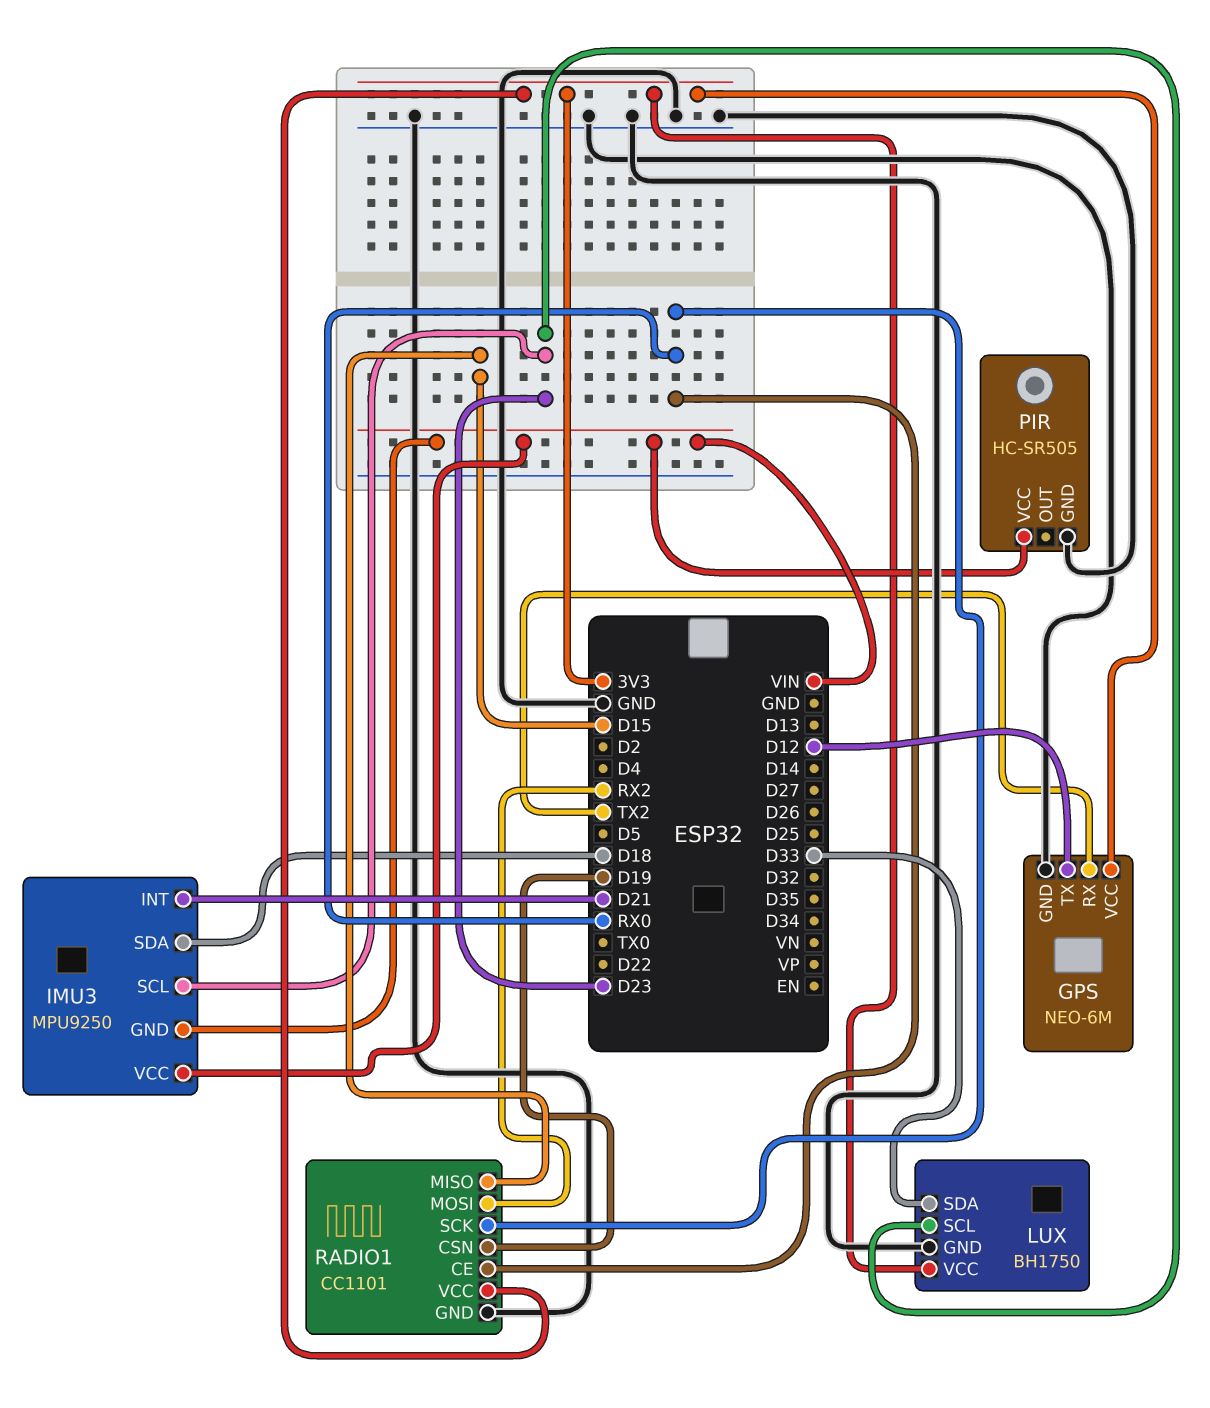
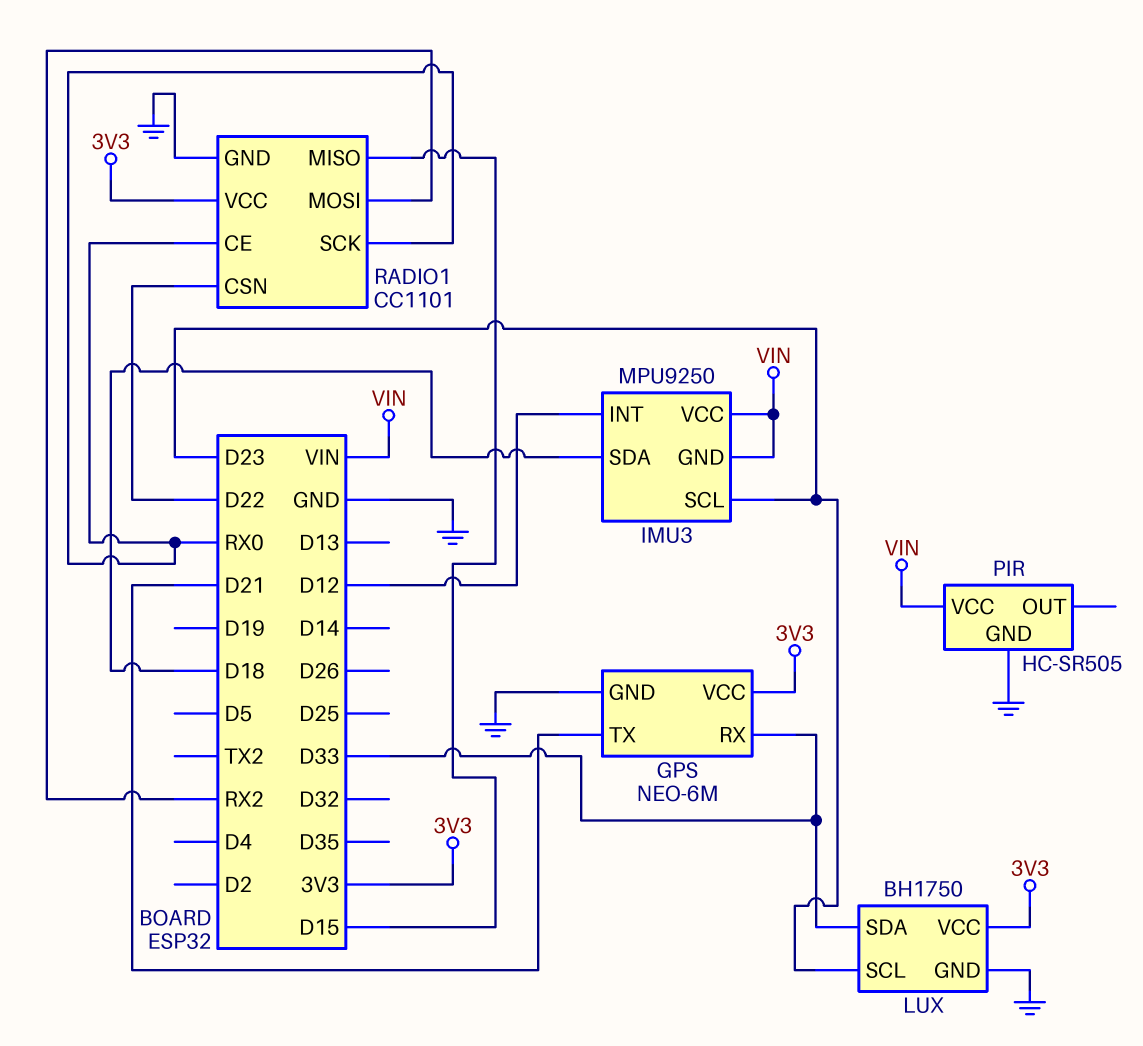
GPS pin RX: TX2 -> D33
GPS pin TX: D12 -> D21
IMU3 pin INT: D21 -> D12
RADIO1 pin CSN: D19 -> D22

